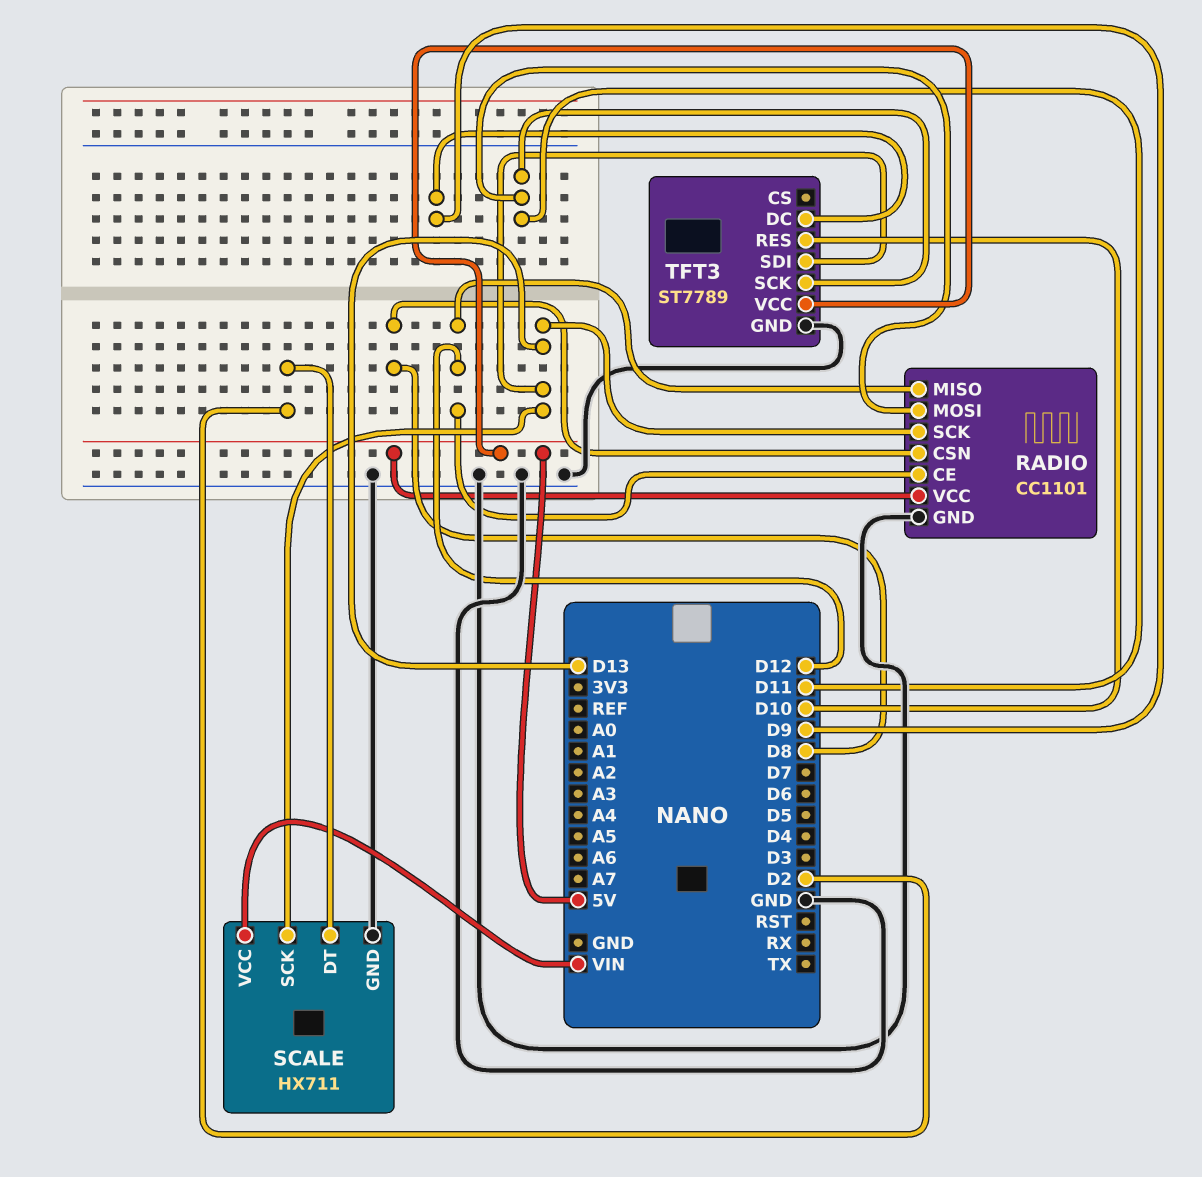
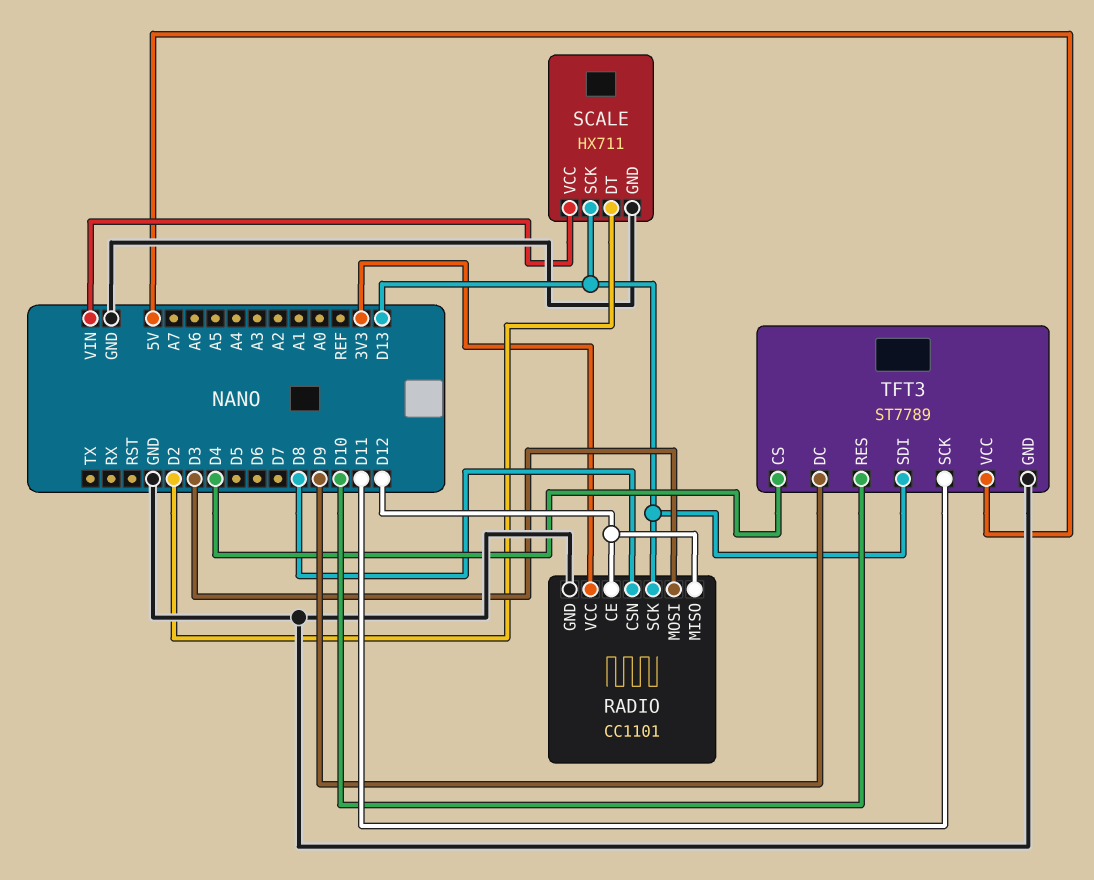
RADIO pin MOSI: D11 -> D3
RADIO pin VCC: 5V -> 3V3
TFT3 pin CS: none -> D4

